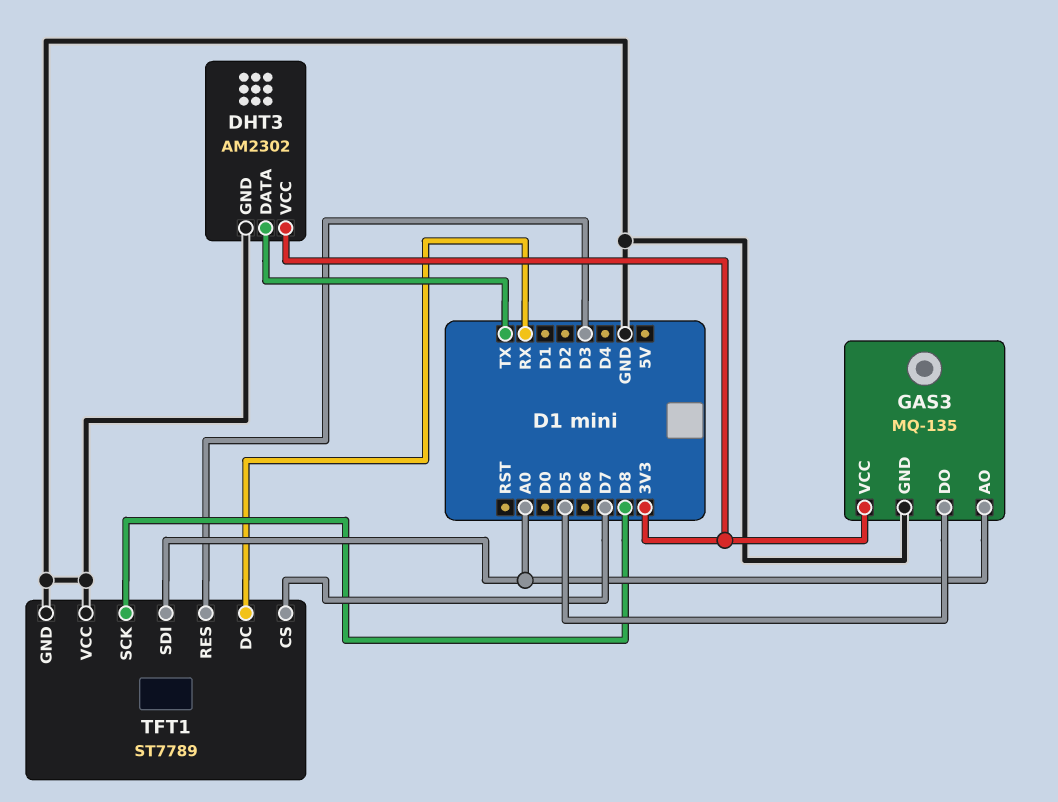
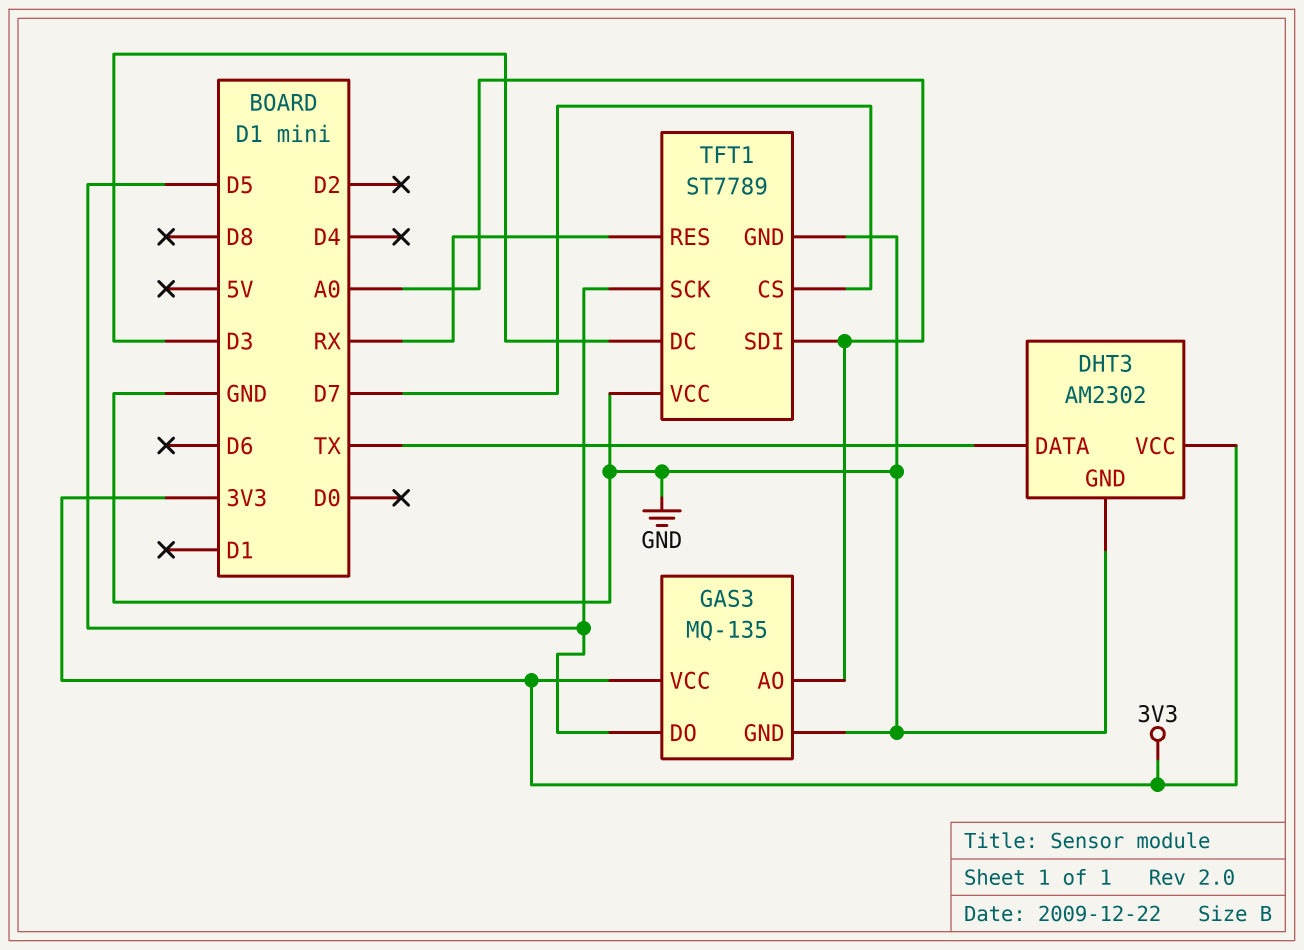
TFT1 pin DC: RX -> D3
TFT1 pin RES: D3 -> RX
TFT1 pin SCK: D8 -> D5

